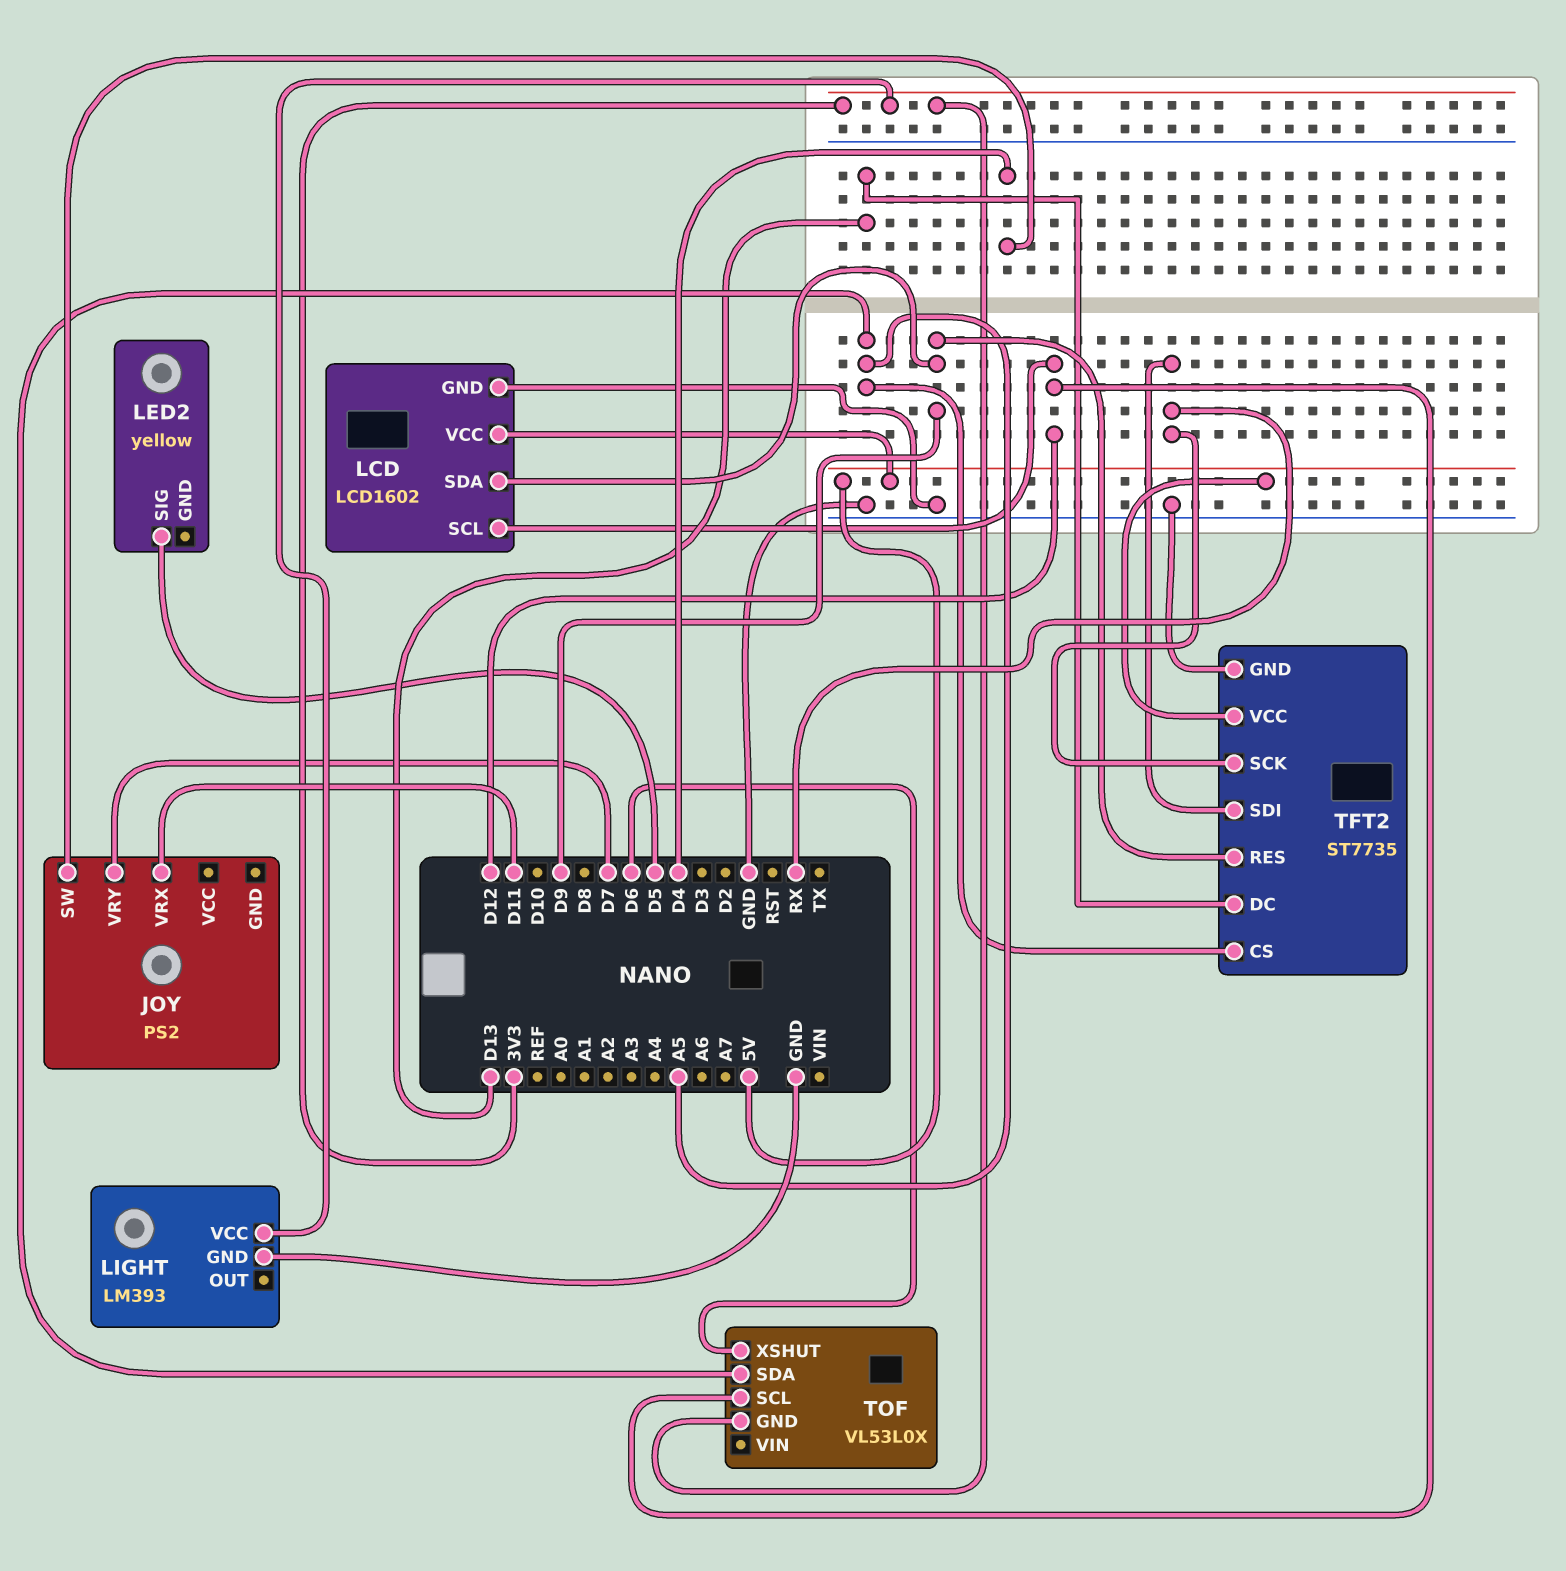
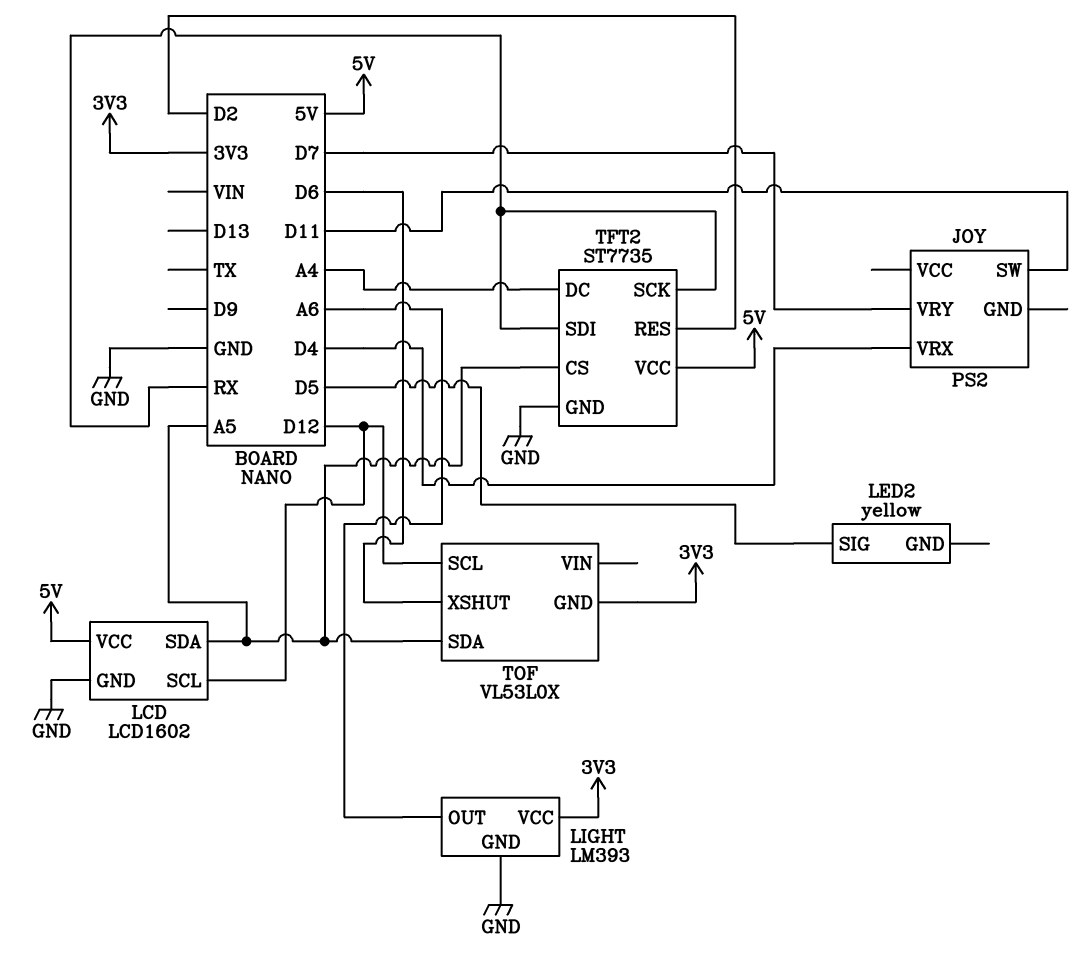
JOY pin SW: D4 -> D11
JOY pin VRX: D11 -> D4
LCD pin SDA: D9 -> A5
LIGHT pin OUT: none -> A6
TFT2 pin DC: D13 -> A4
TFT2 pin RES: D9 -> D2

